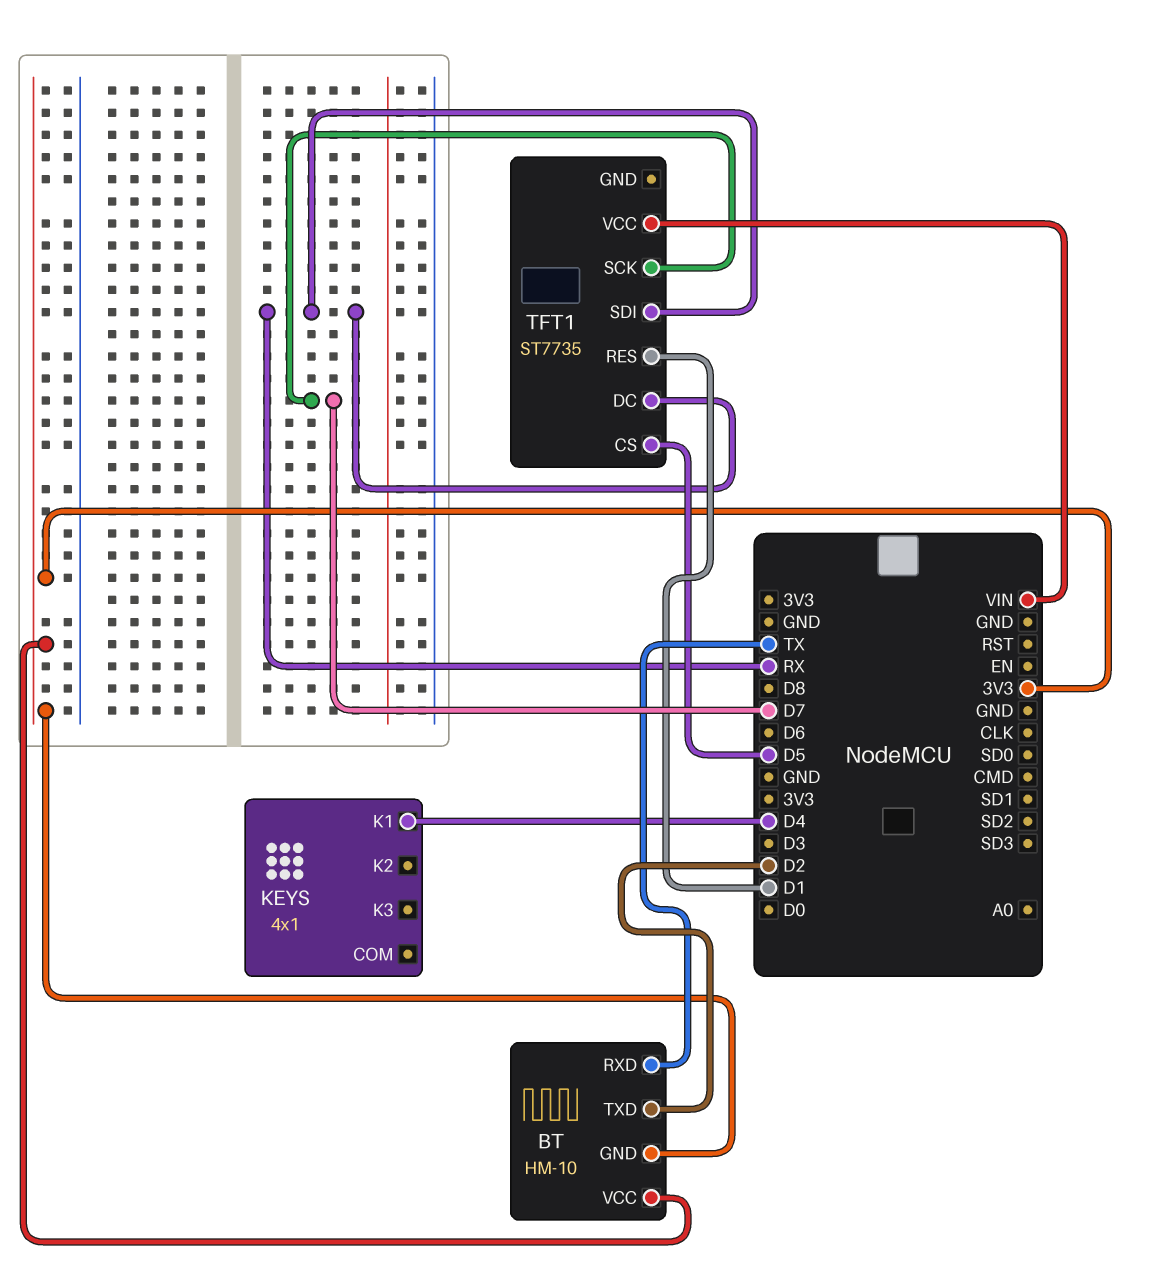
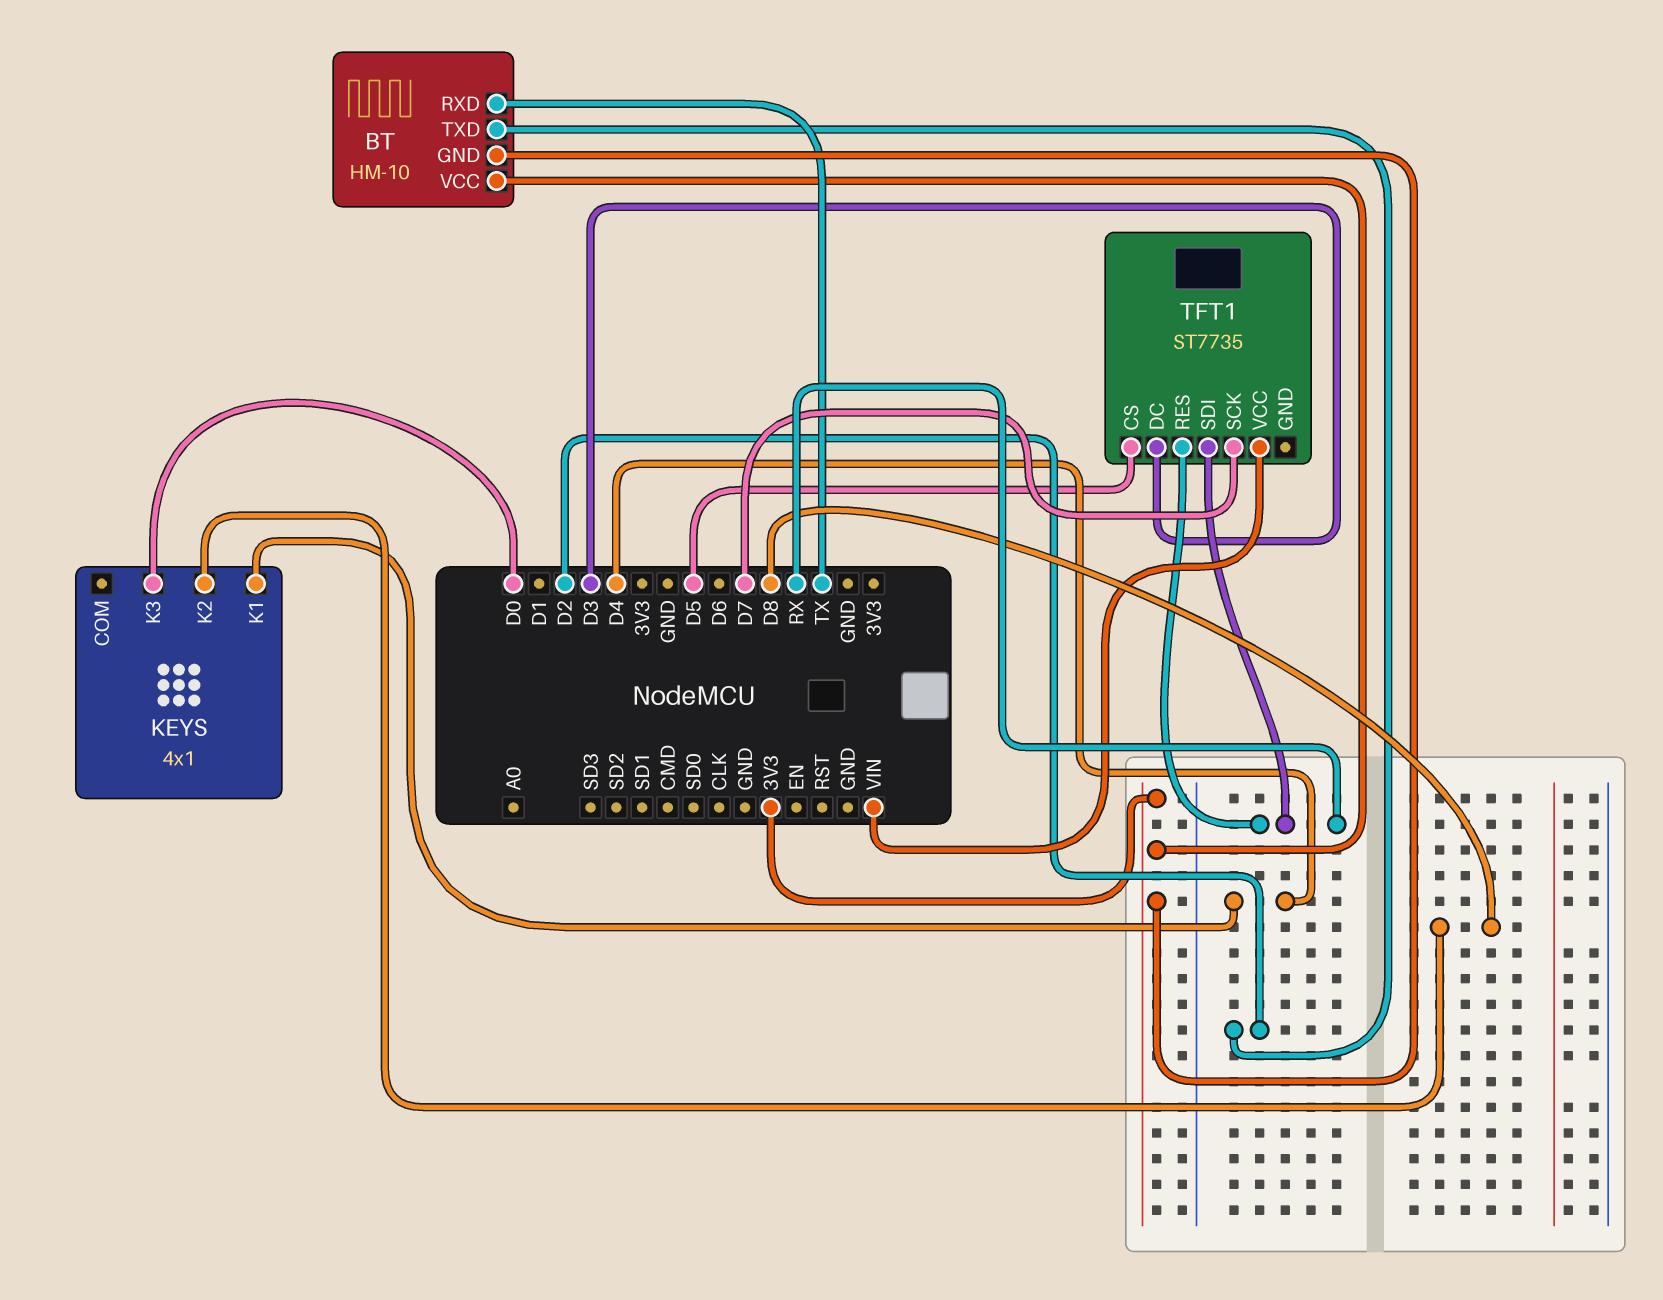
KEYS pin K2: none -> D8
KEYS pin K3: none -> D0
TFT1 pin DC: RX -> D3
TFT1 pin RES: D1 -> RX

